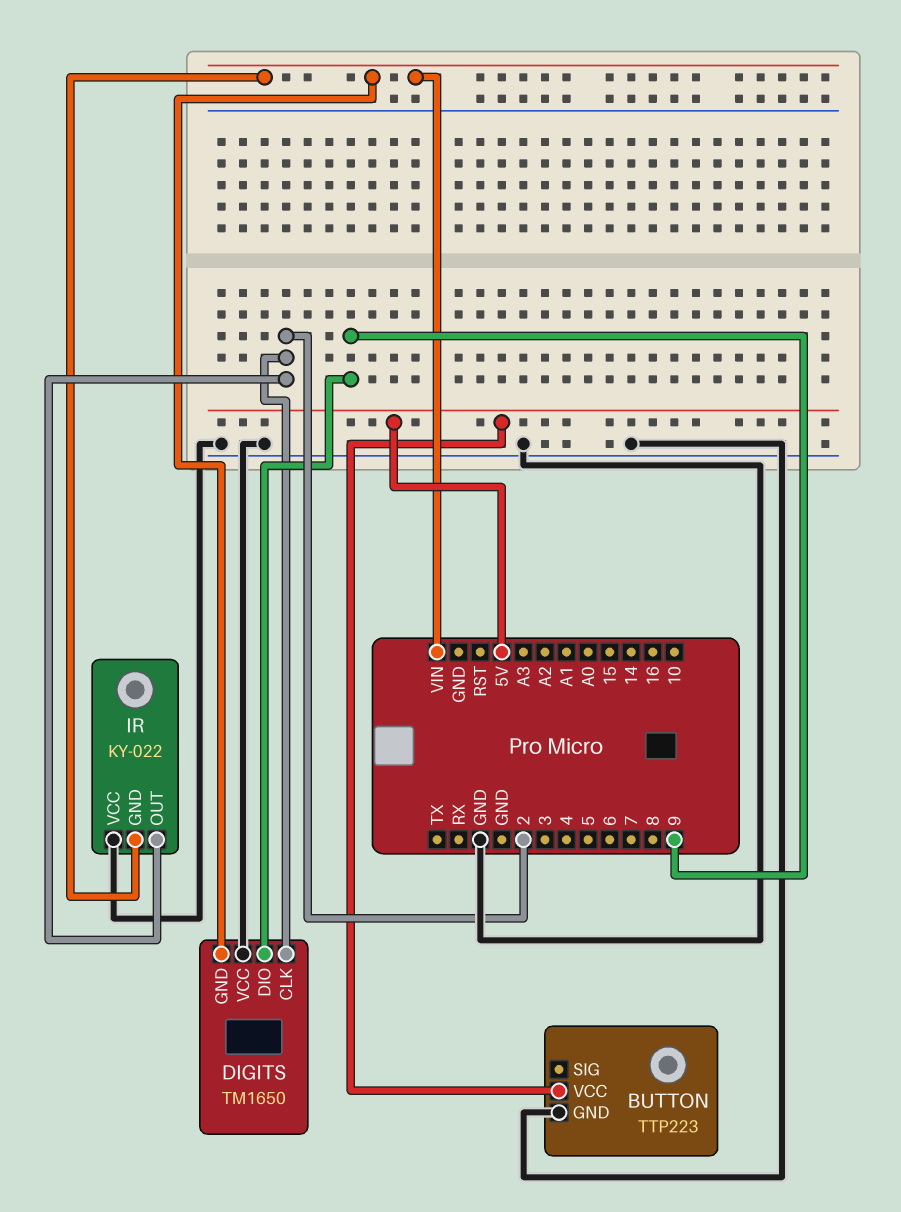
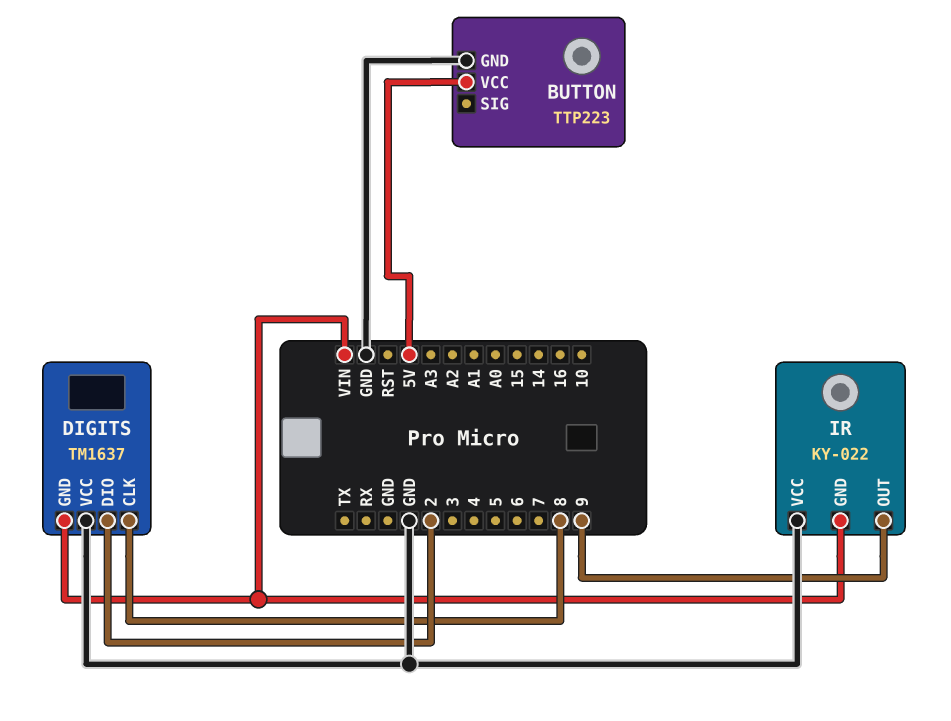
DIGITS: TM1650 -> TM1637
DIGITS pin CLK: 2 -> 8
DIGITS pin DIO: 9 -> 2
IR pin OUT: 2 -> 9

